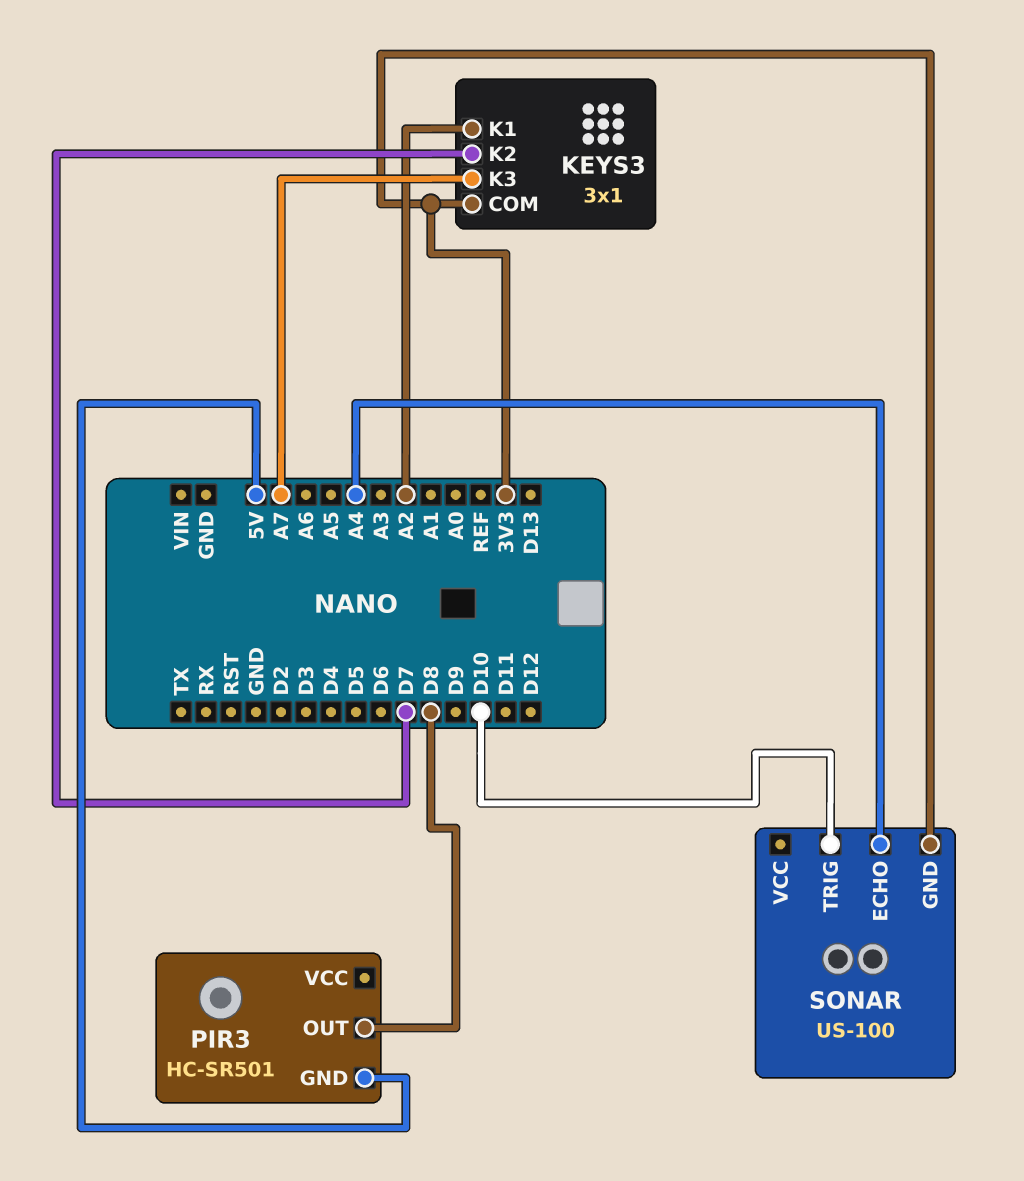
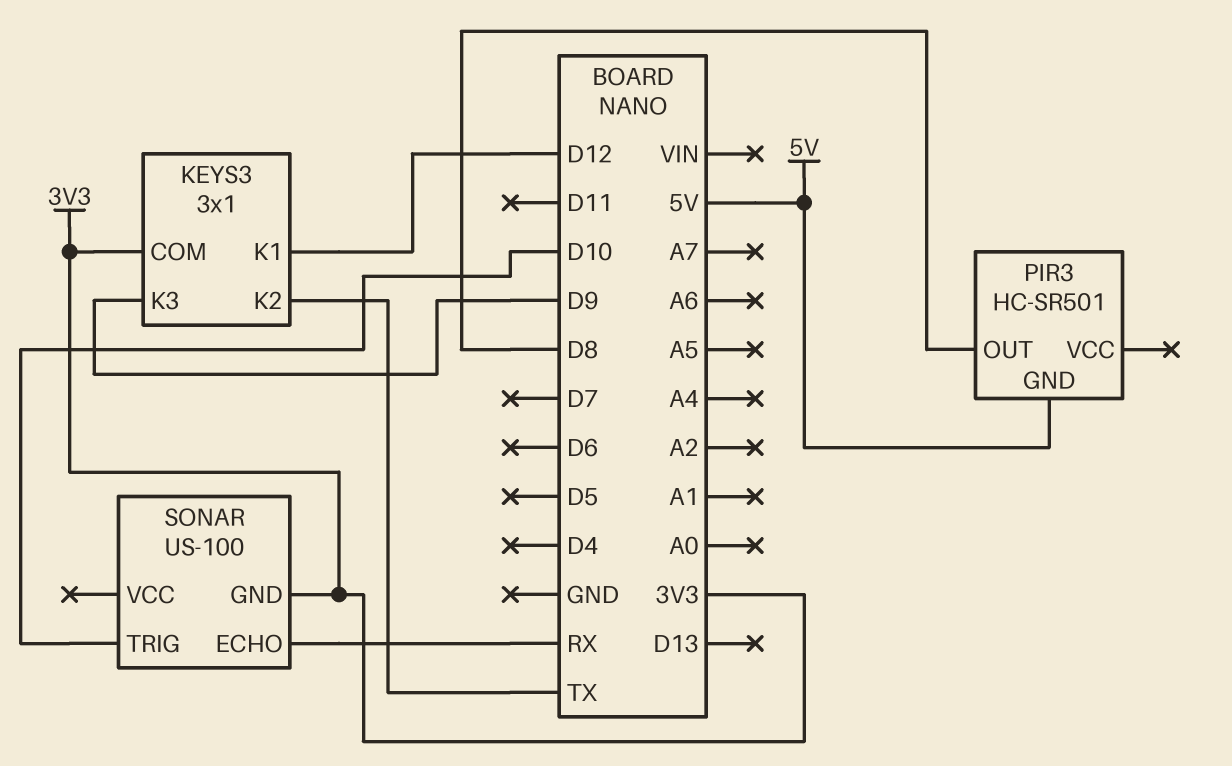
KEYS3 pin K1: A2 -> D12
KEYS3 pin K2: D7 -> TX
KEYS3 pin K3: A7 -> D9
SONAR pin ECHO: A4 -> RX

